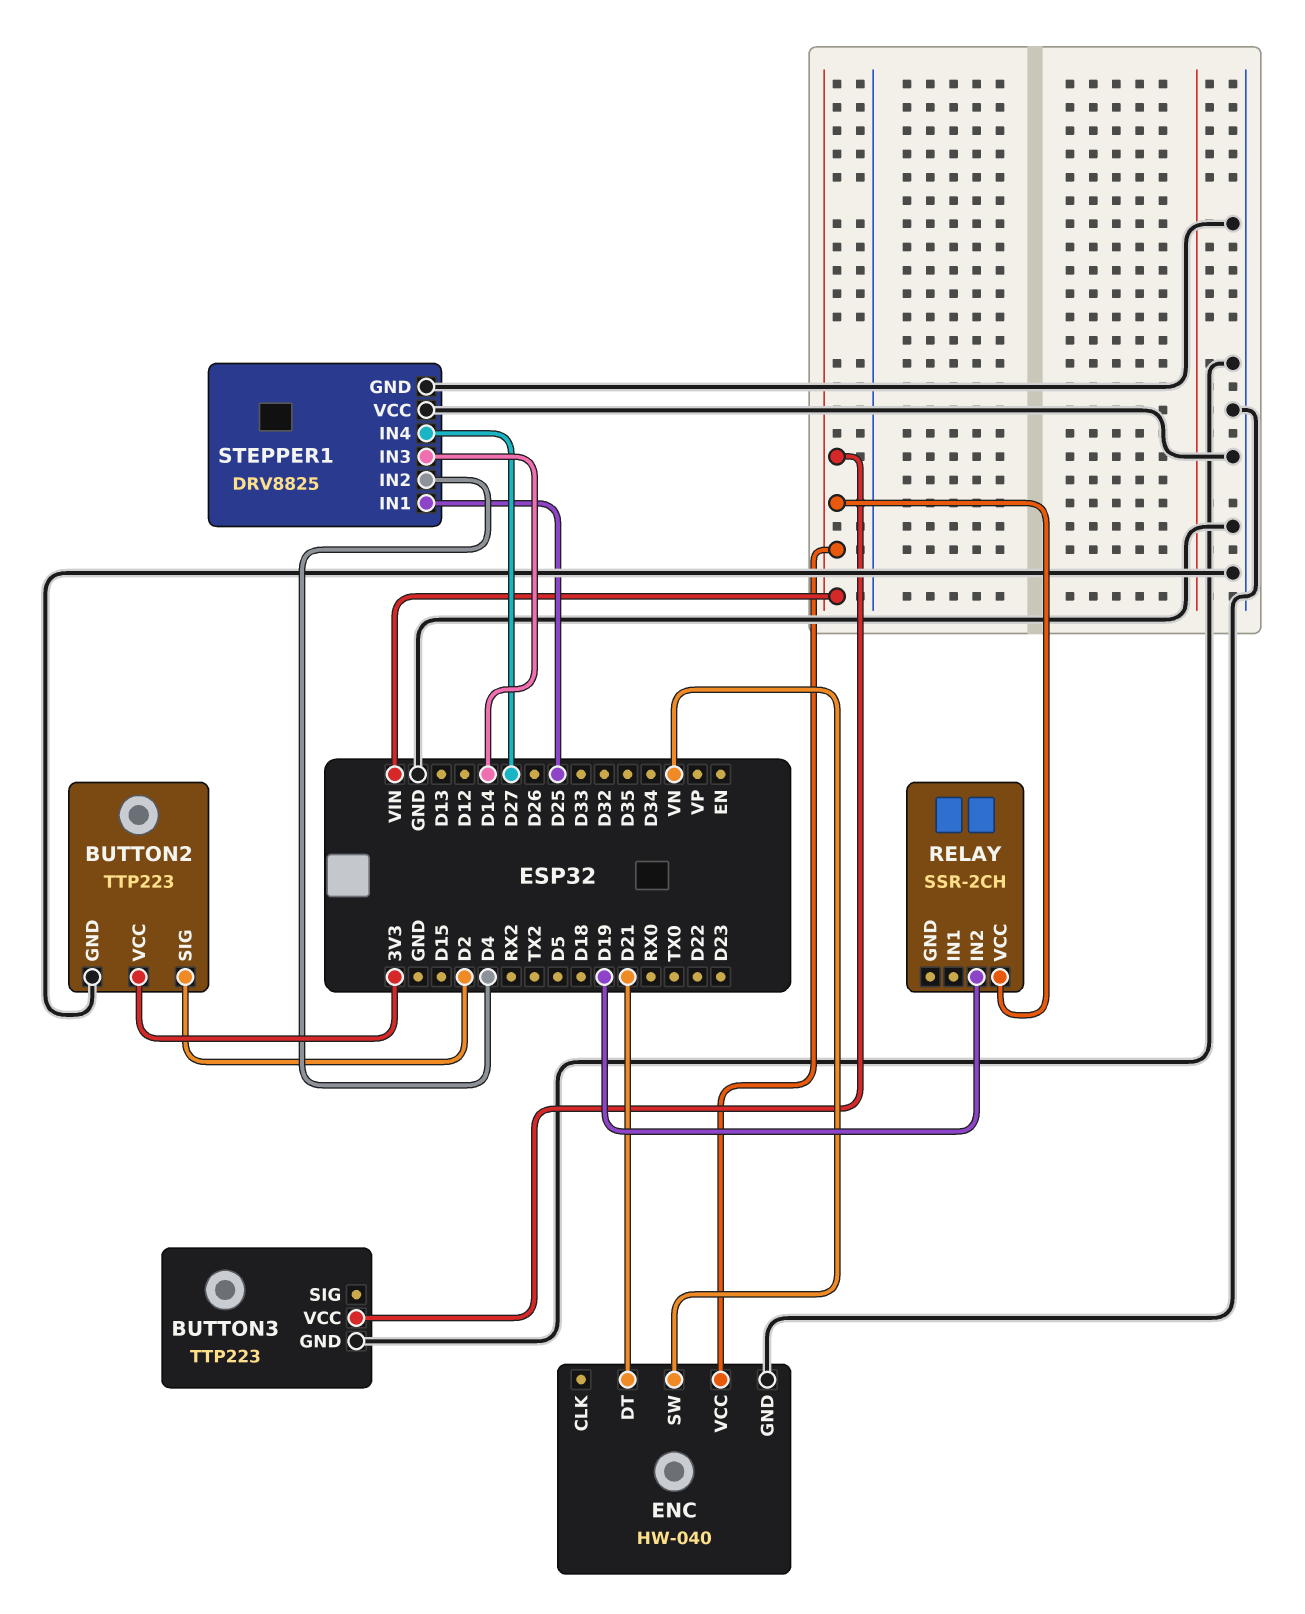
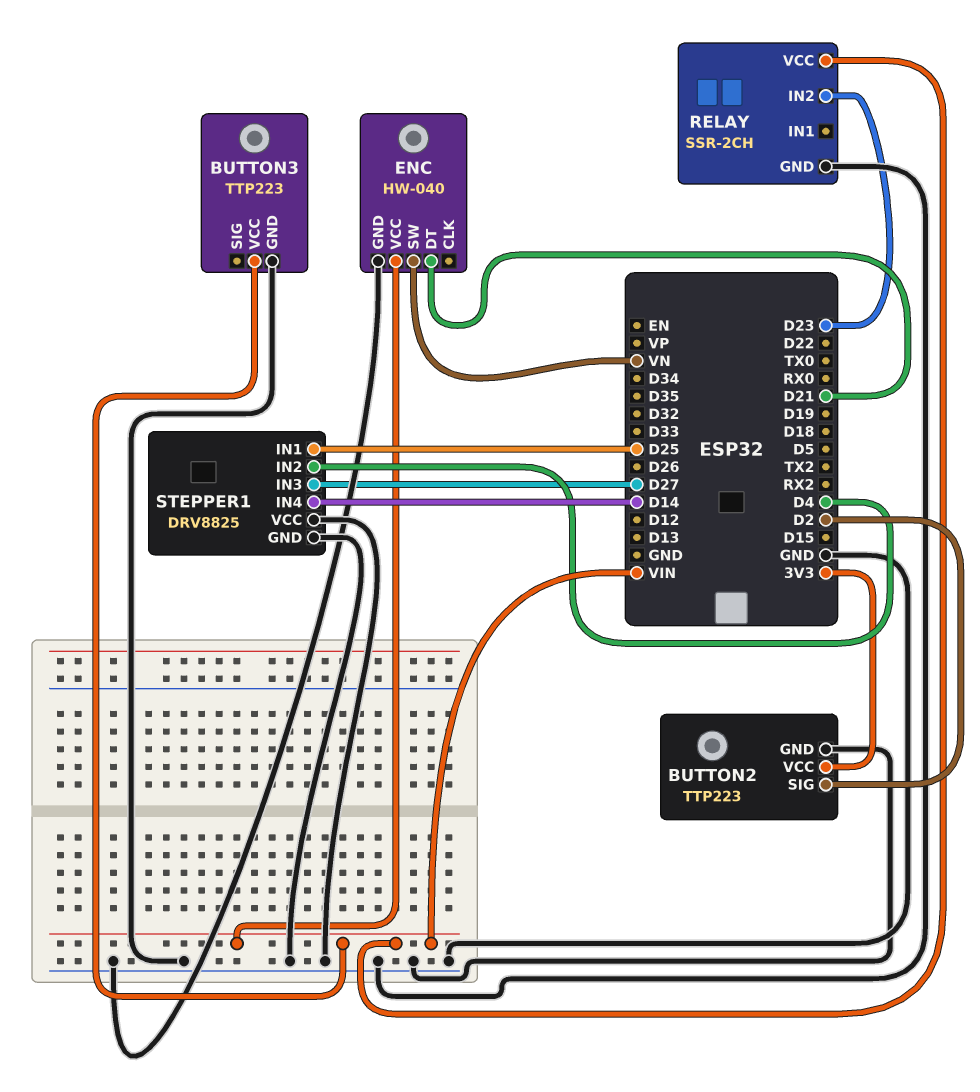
RELAY pin GND: none -> GND
RELAY pin IN2: D19 -> D23
STEPPER1 pin IN3: D14 -> D27
STEPPER1 pin IN4: D27 -> D14

